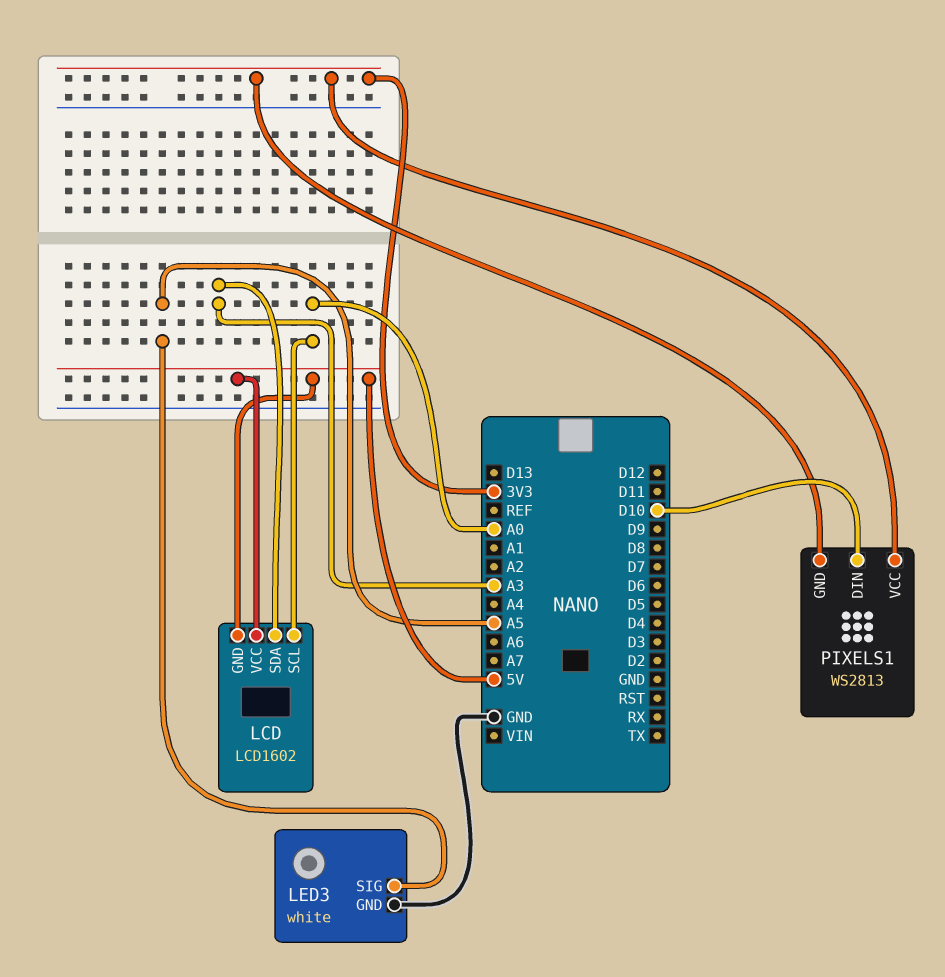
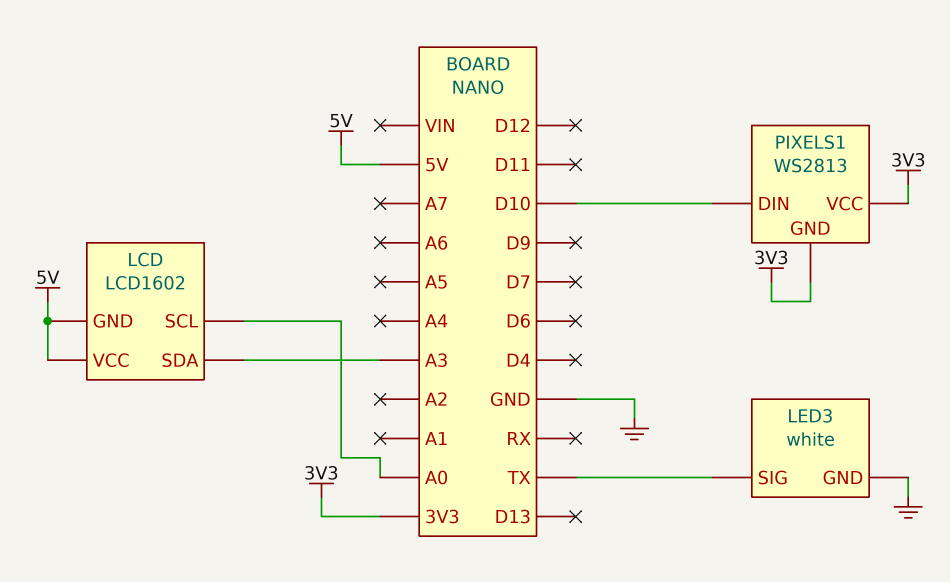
LED3 pin SIG: A5 -> TX

